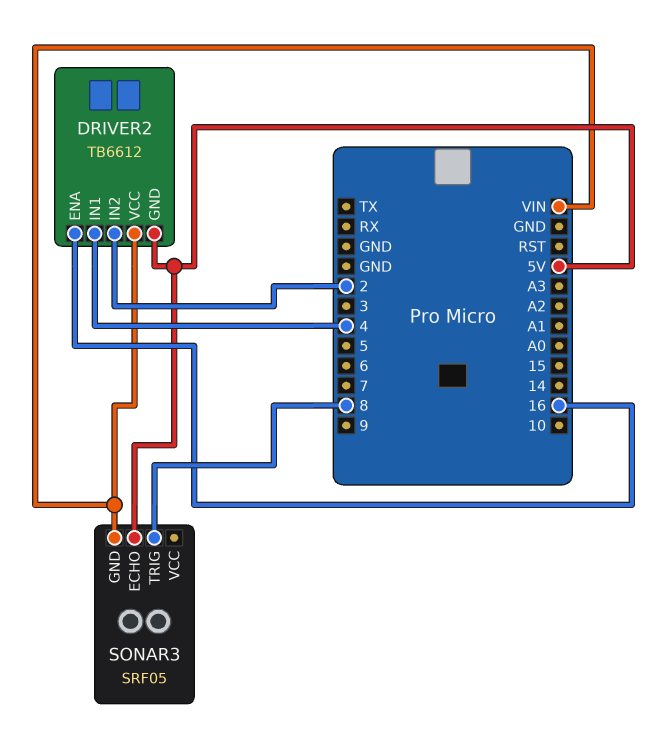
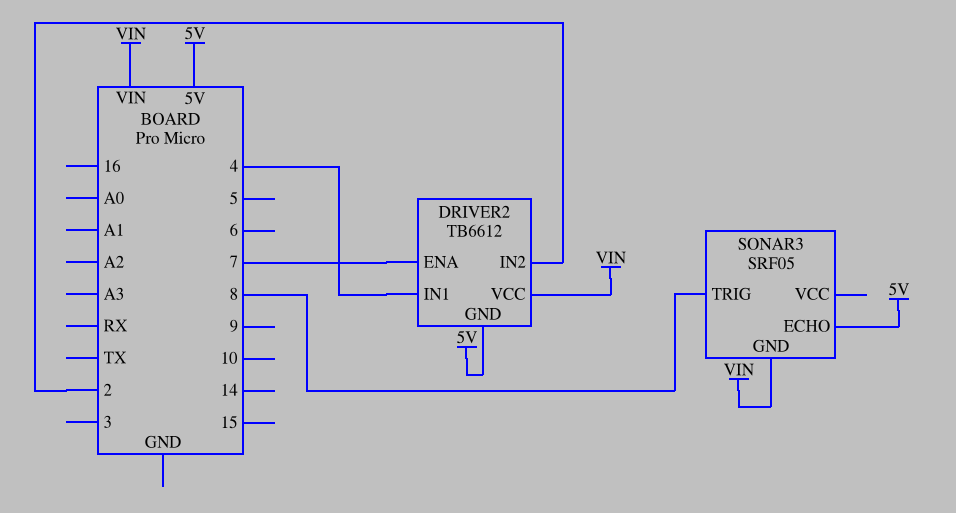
DRIVER2 pin ENA: 16 -> 7

